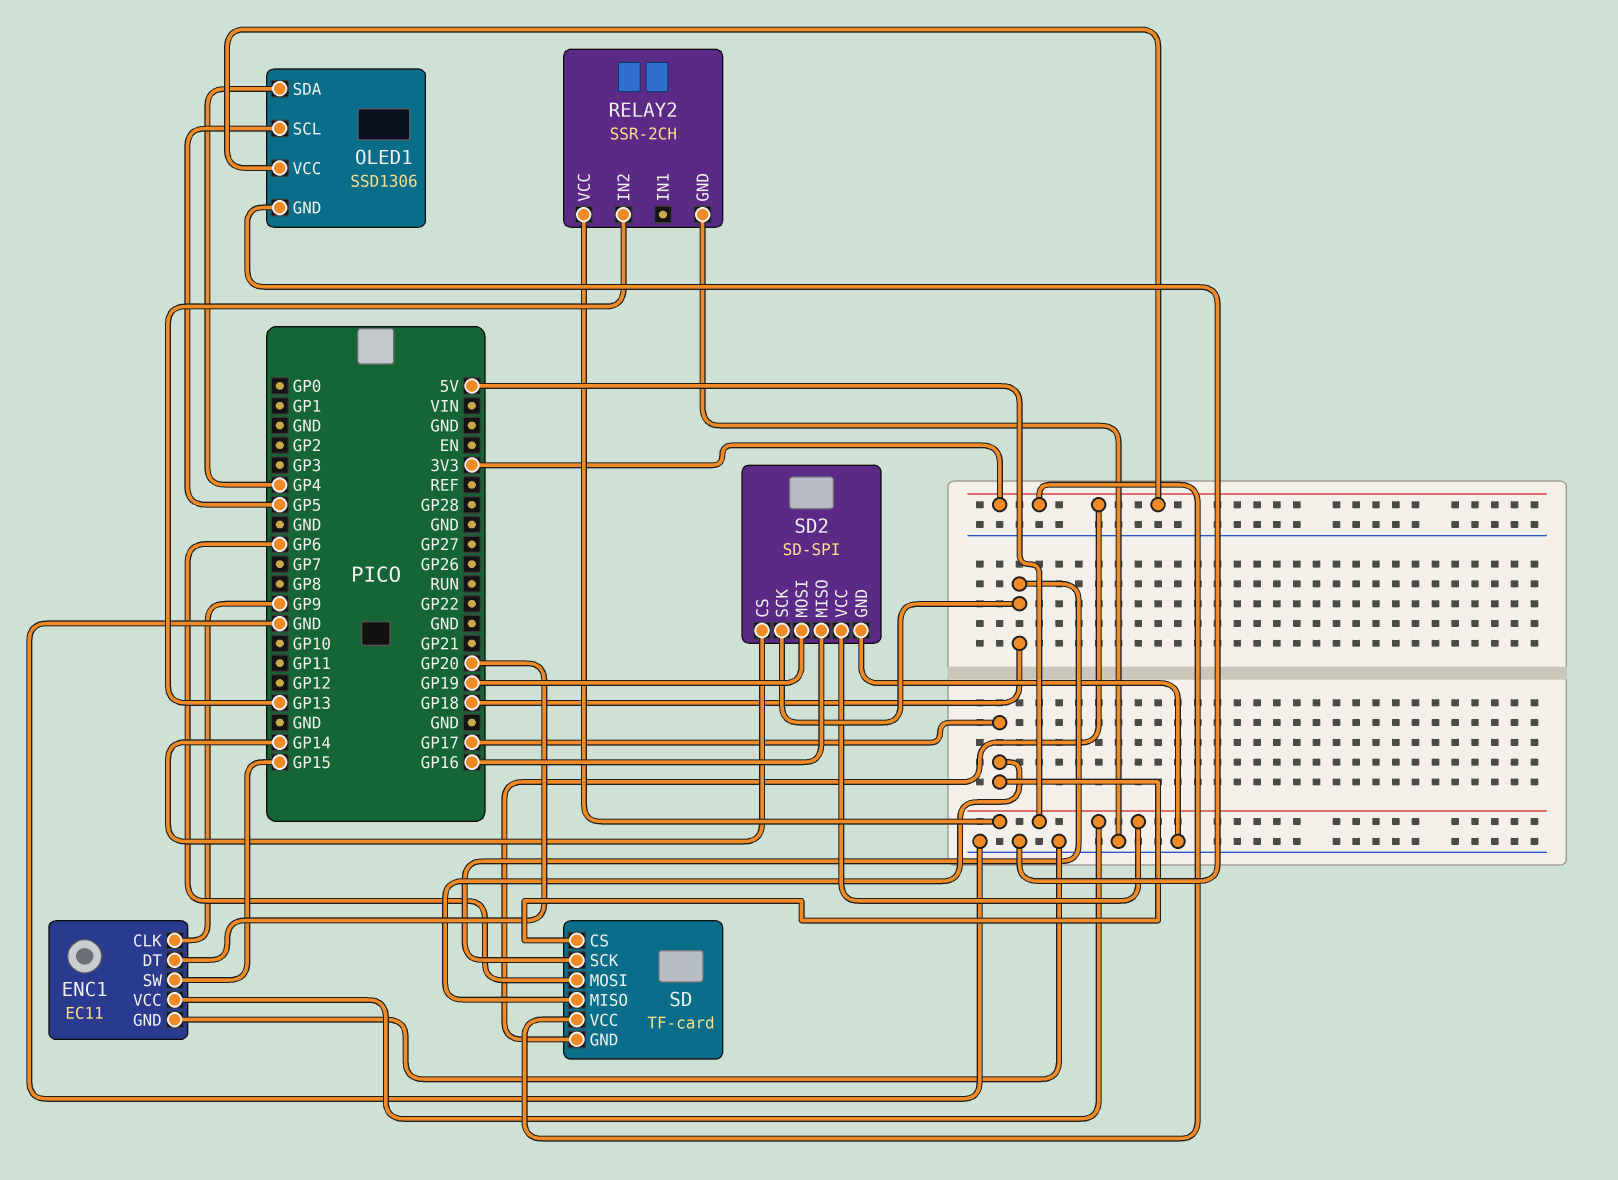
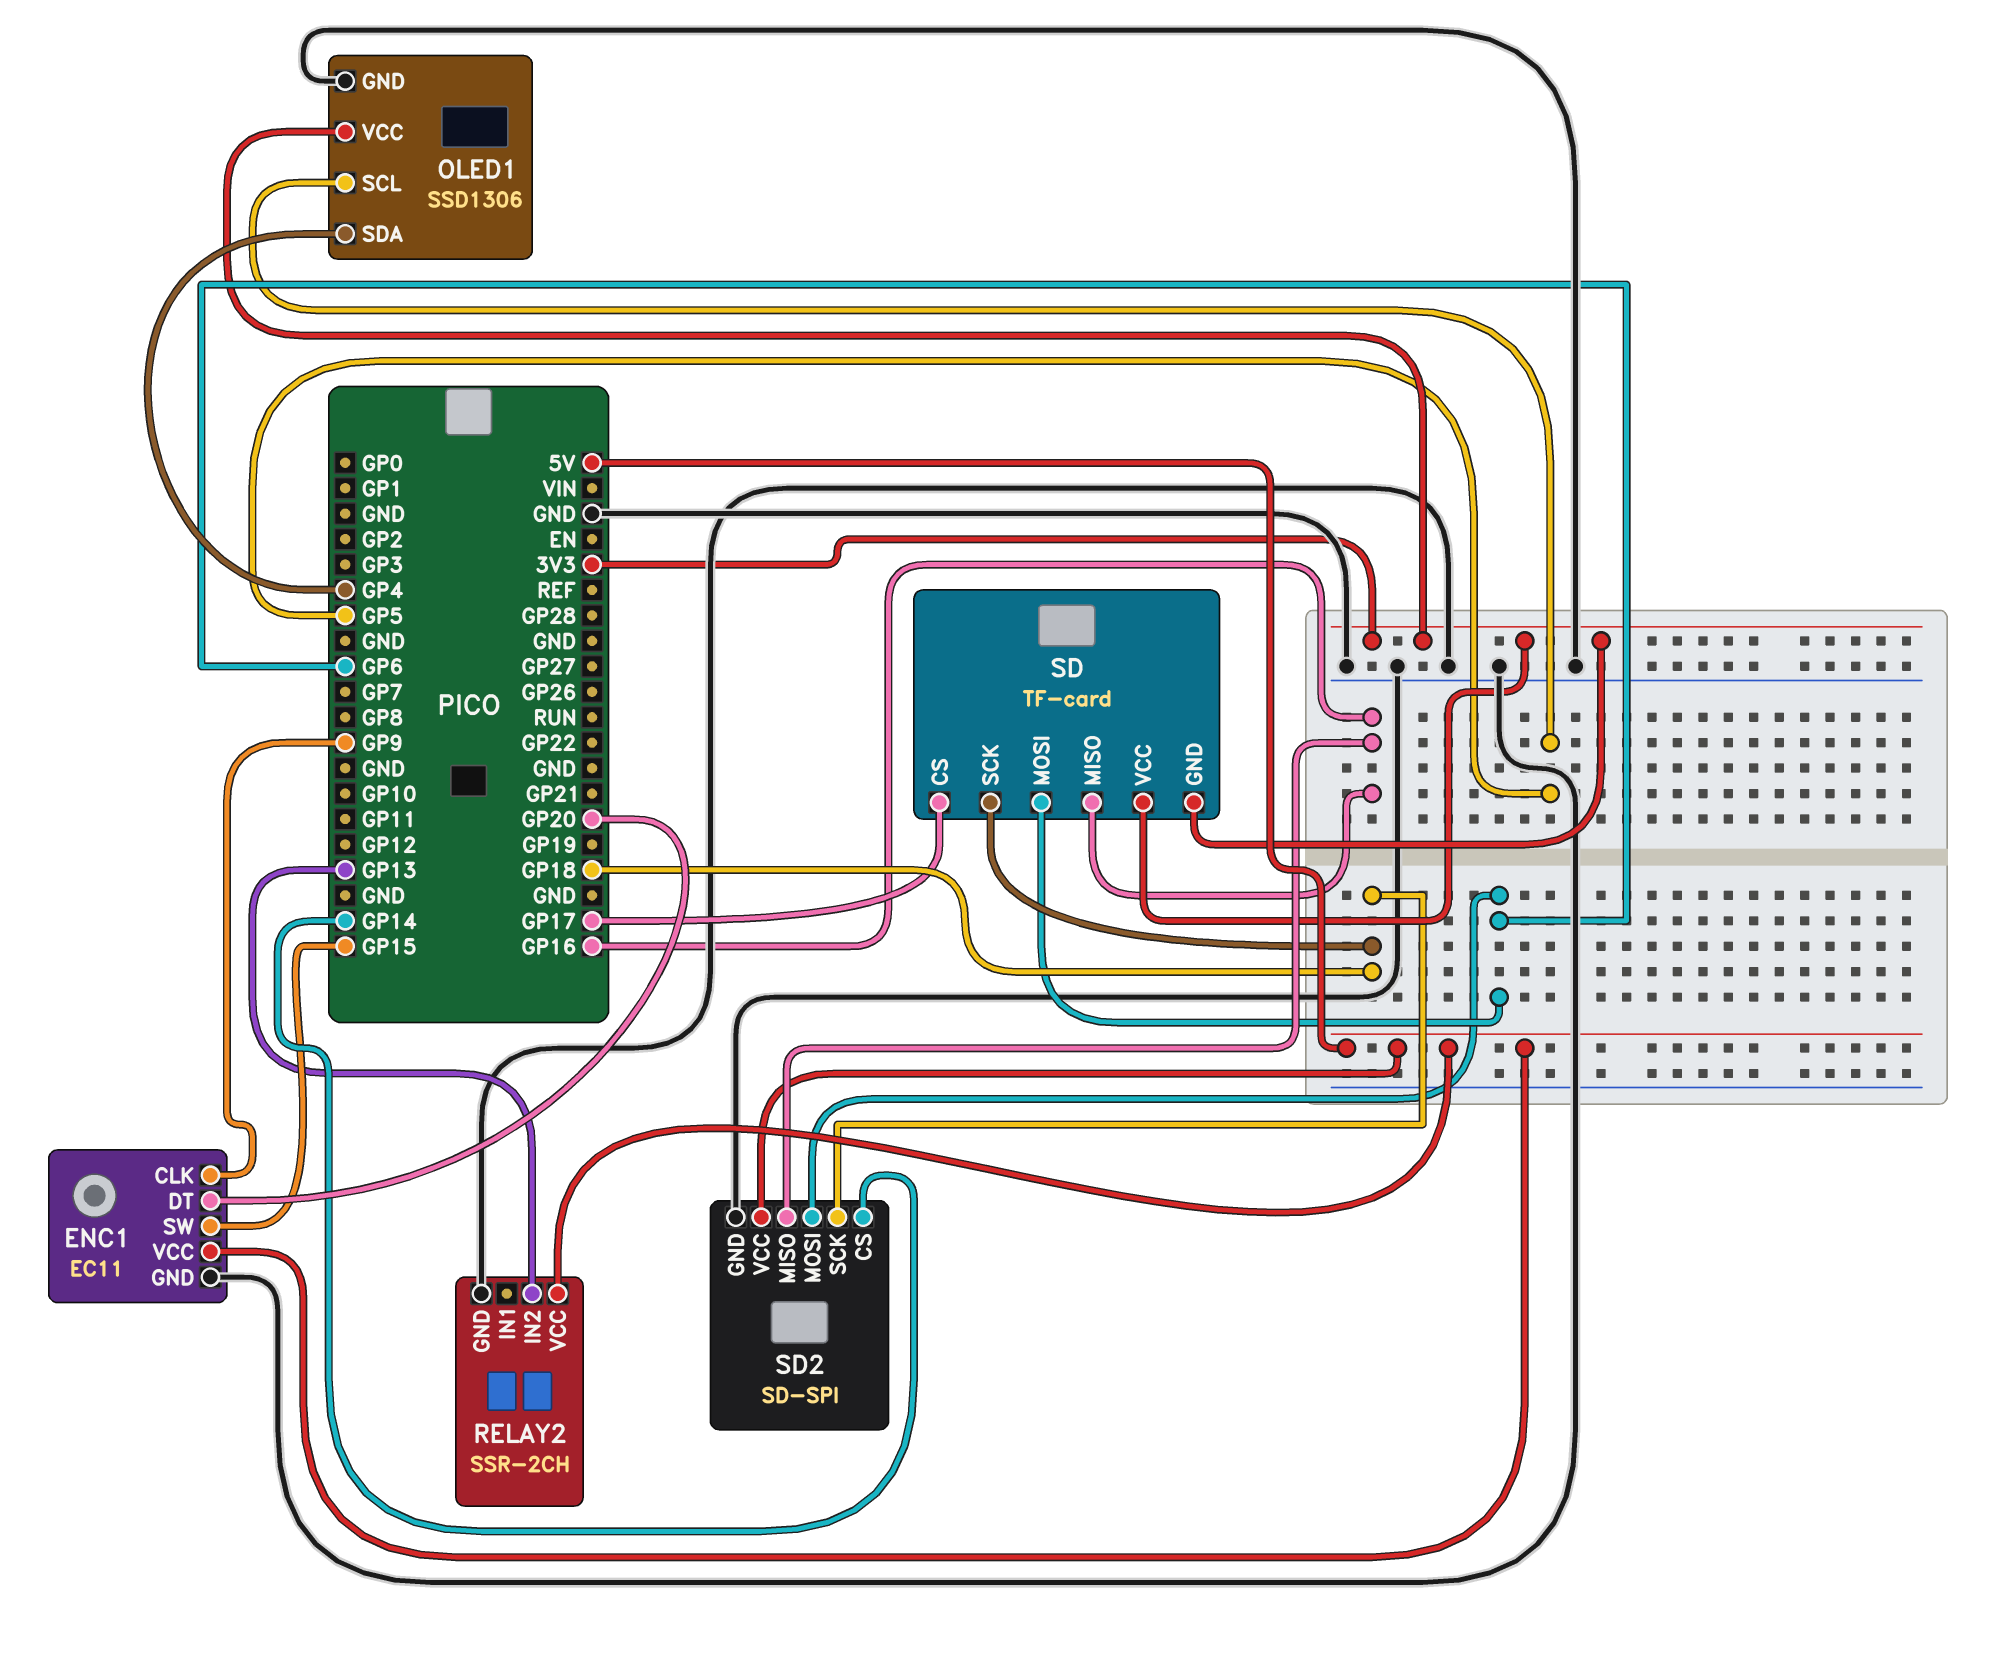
SD pin MISO: GP17 -> GP16
SD2 pin MOSI: GP19 -> GP6

